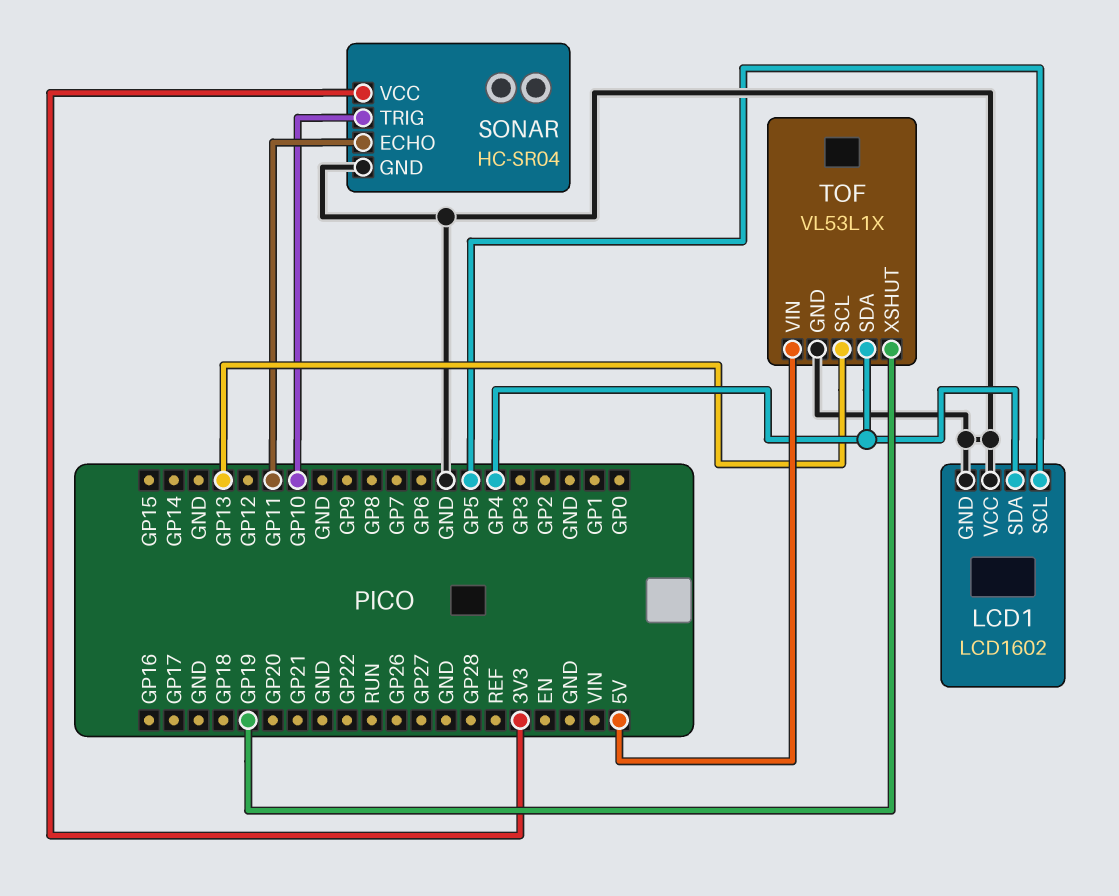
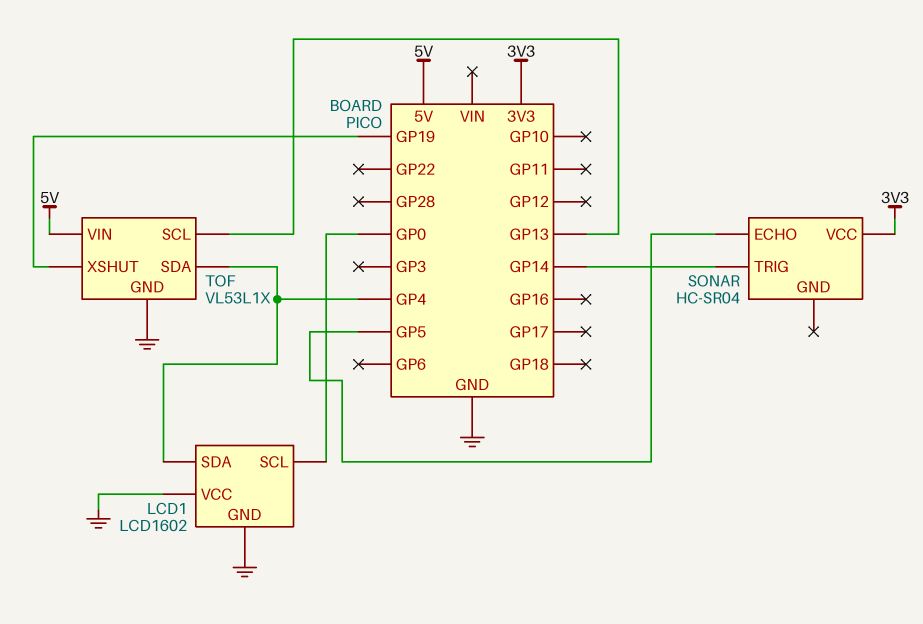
LCD1 pin SCL: GP5 -> GP0
SONAR pin ECHO: GP11 -> GP5
SONAR pin GND: GND -> none
SONAR pin TRIG: GP10 -> GP14

